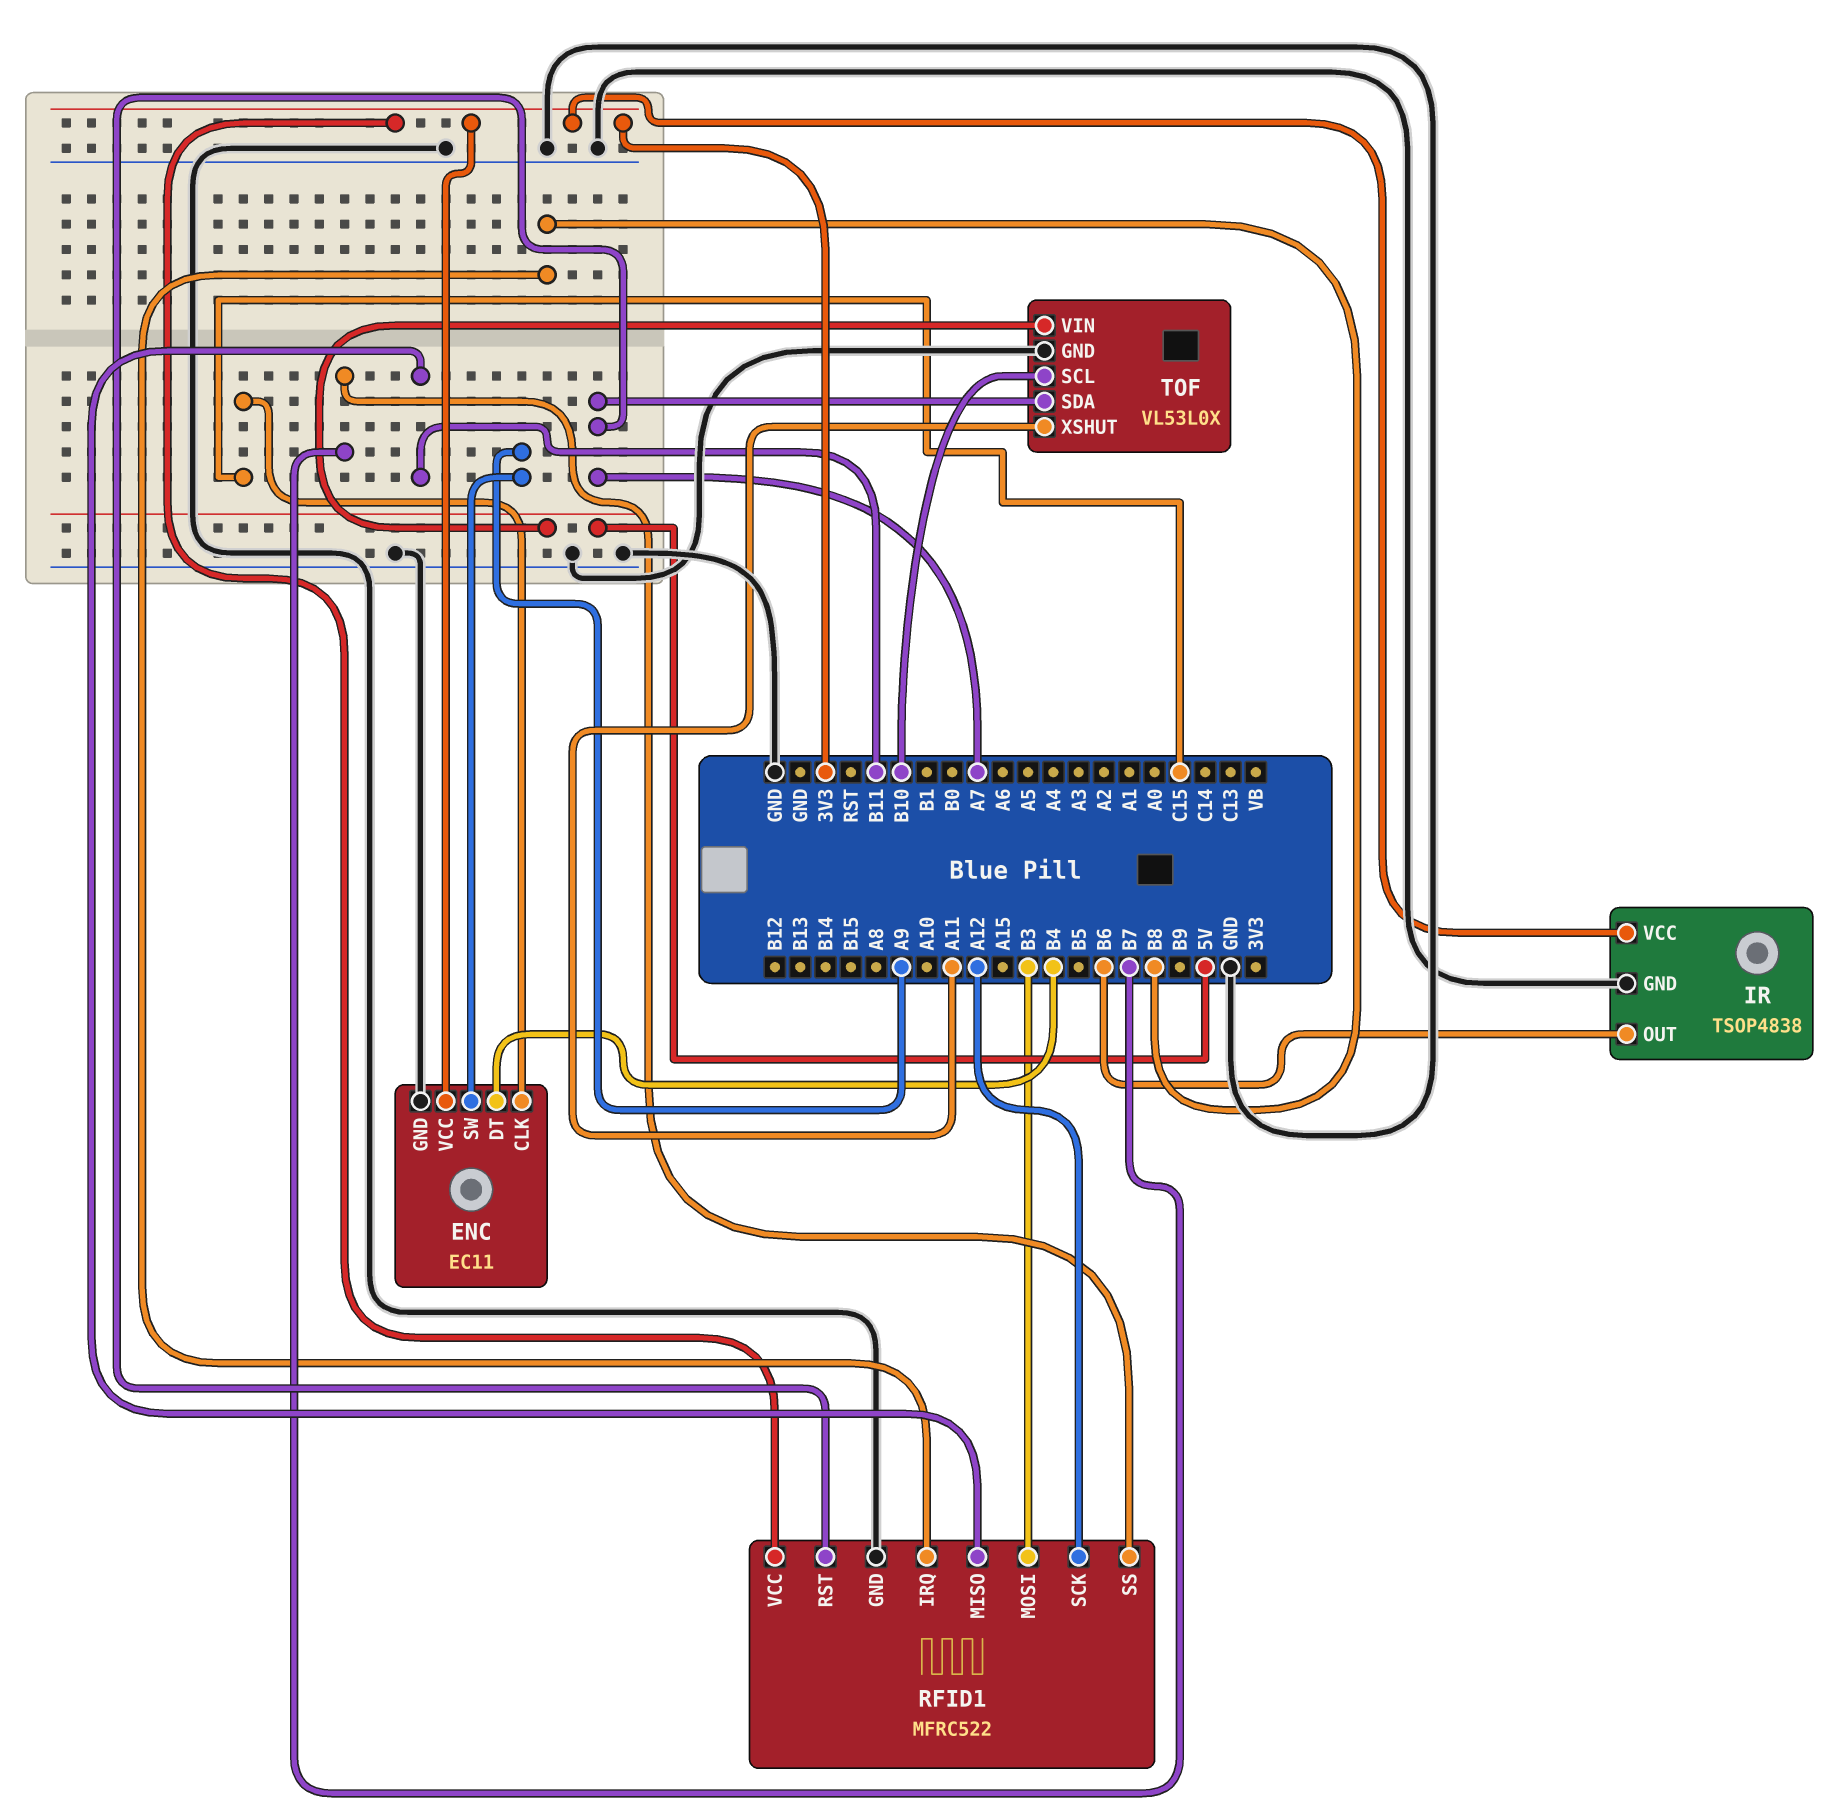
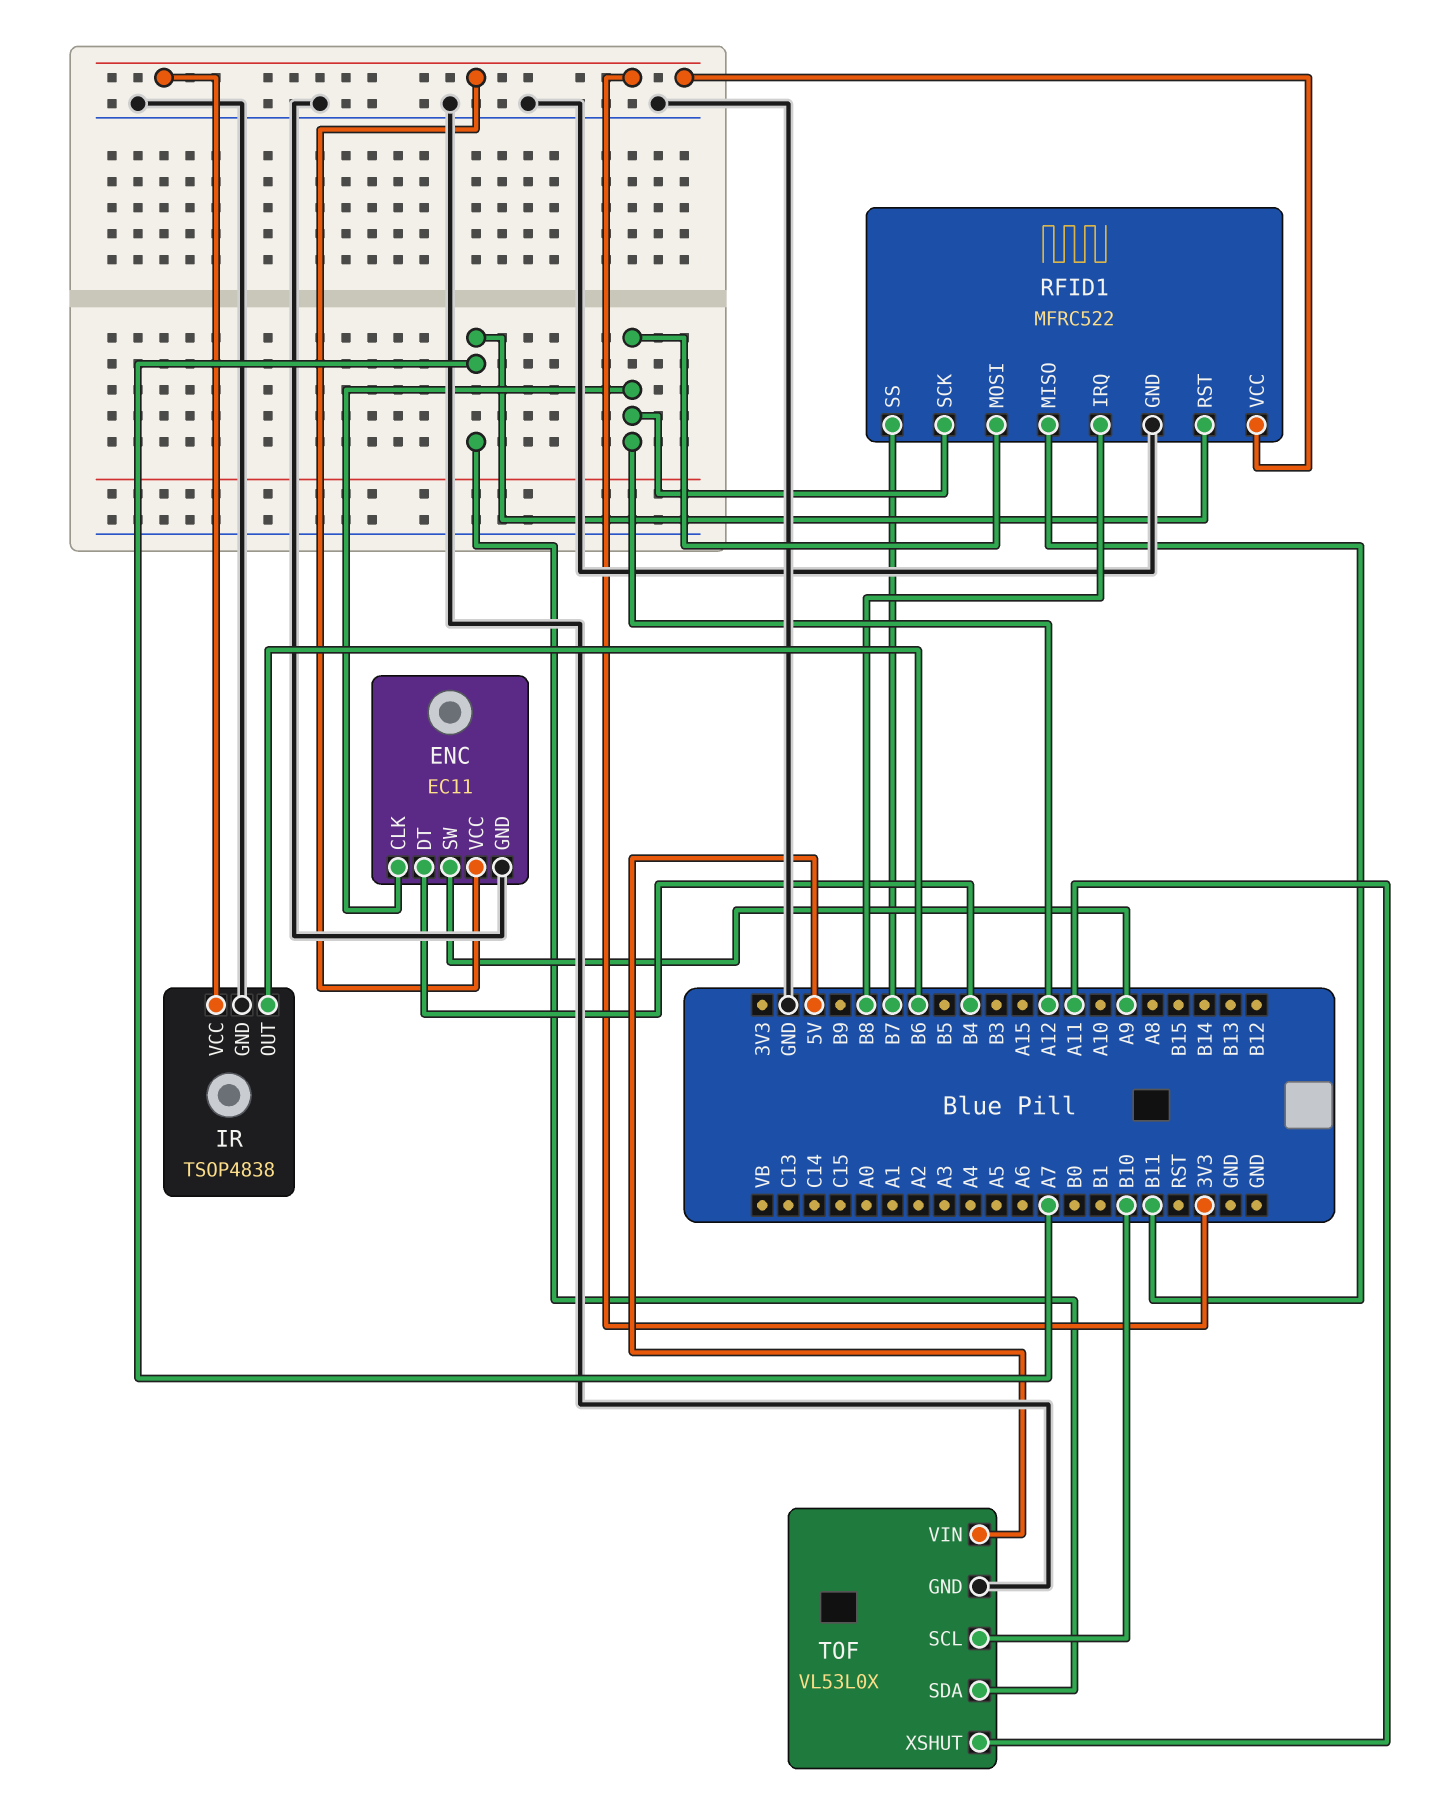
ENC pin CLK: C15 -> A12
RFID1 pin MOSI: B3 -> A12

